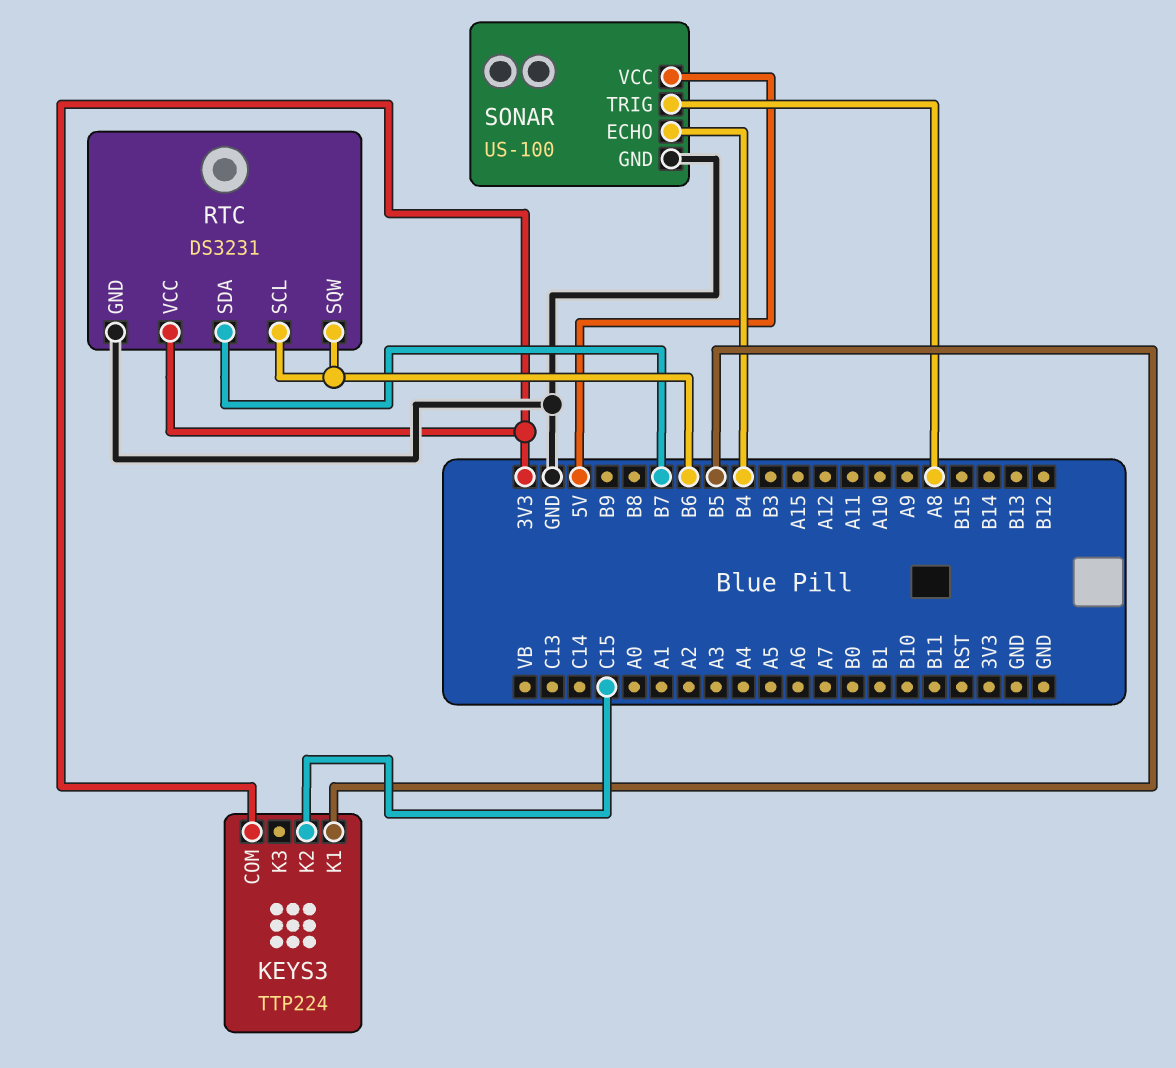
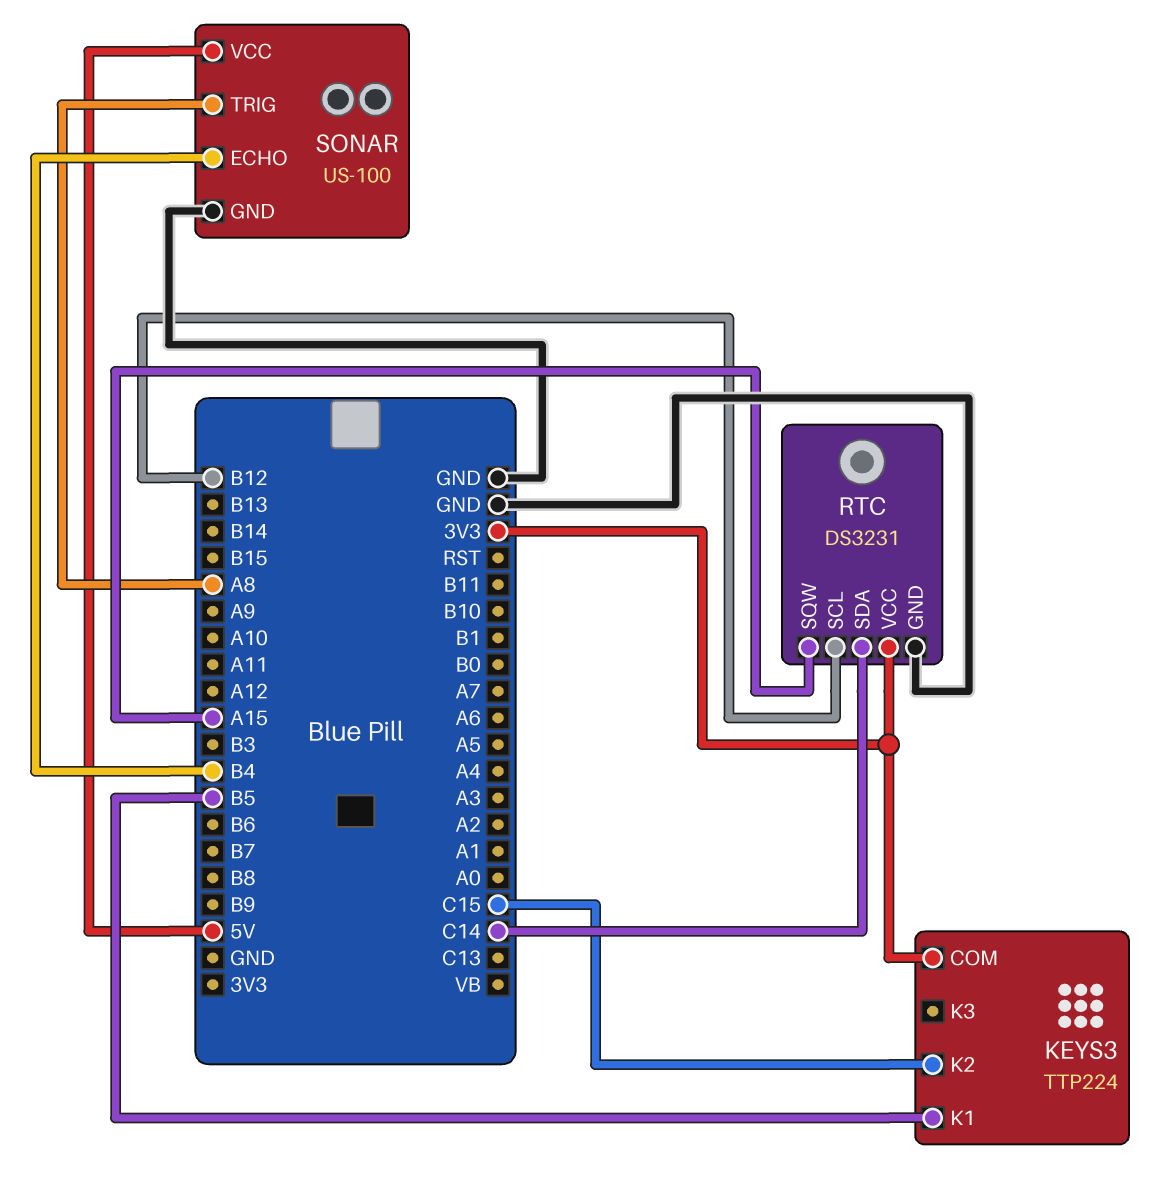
RTC pin SCL: B6 -> B12
RTC pin SDA: B7 -> C14
RTC pin SQW: B6 -> A15

